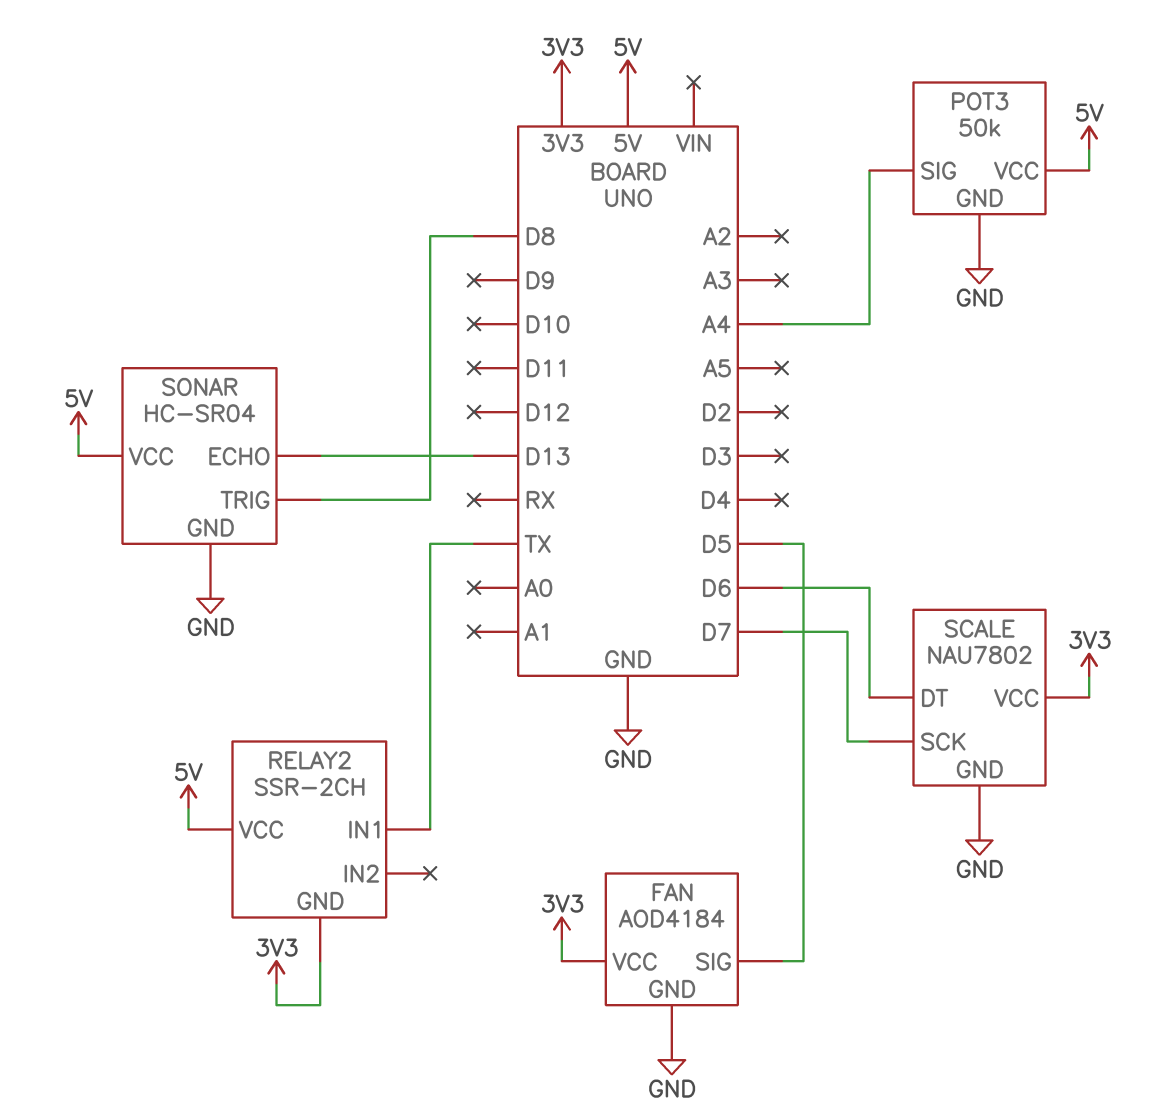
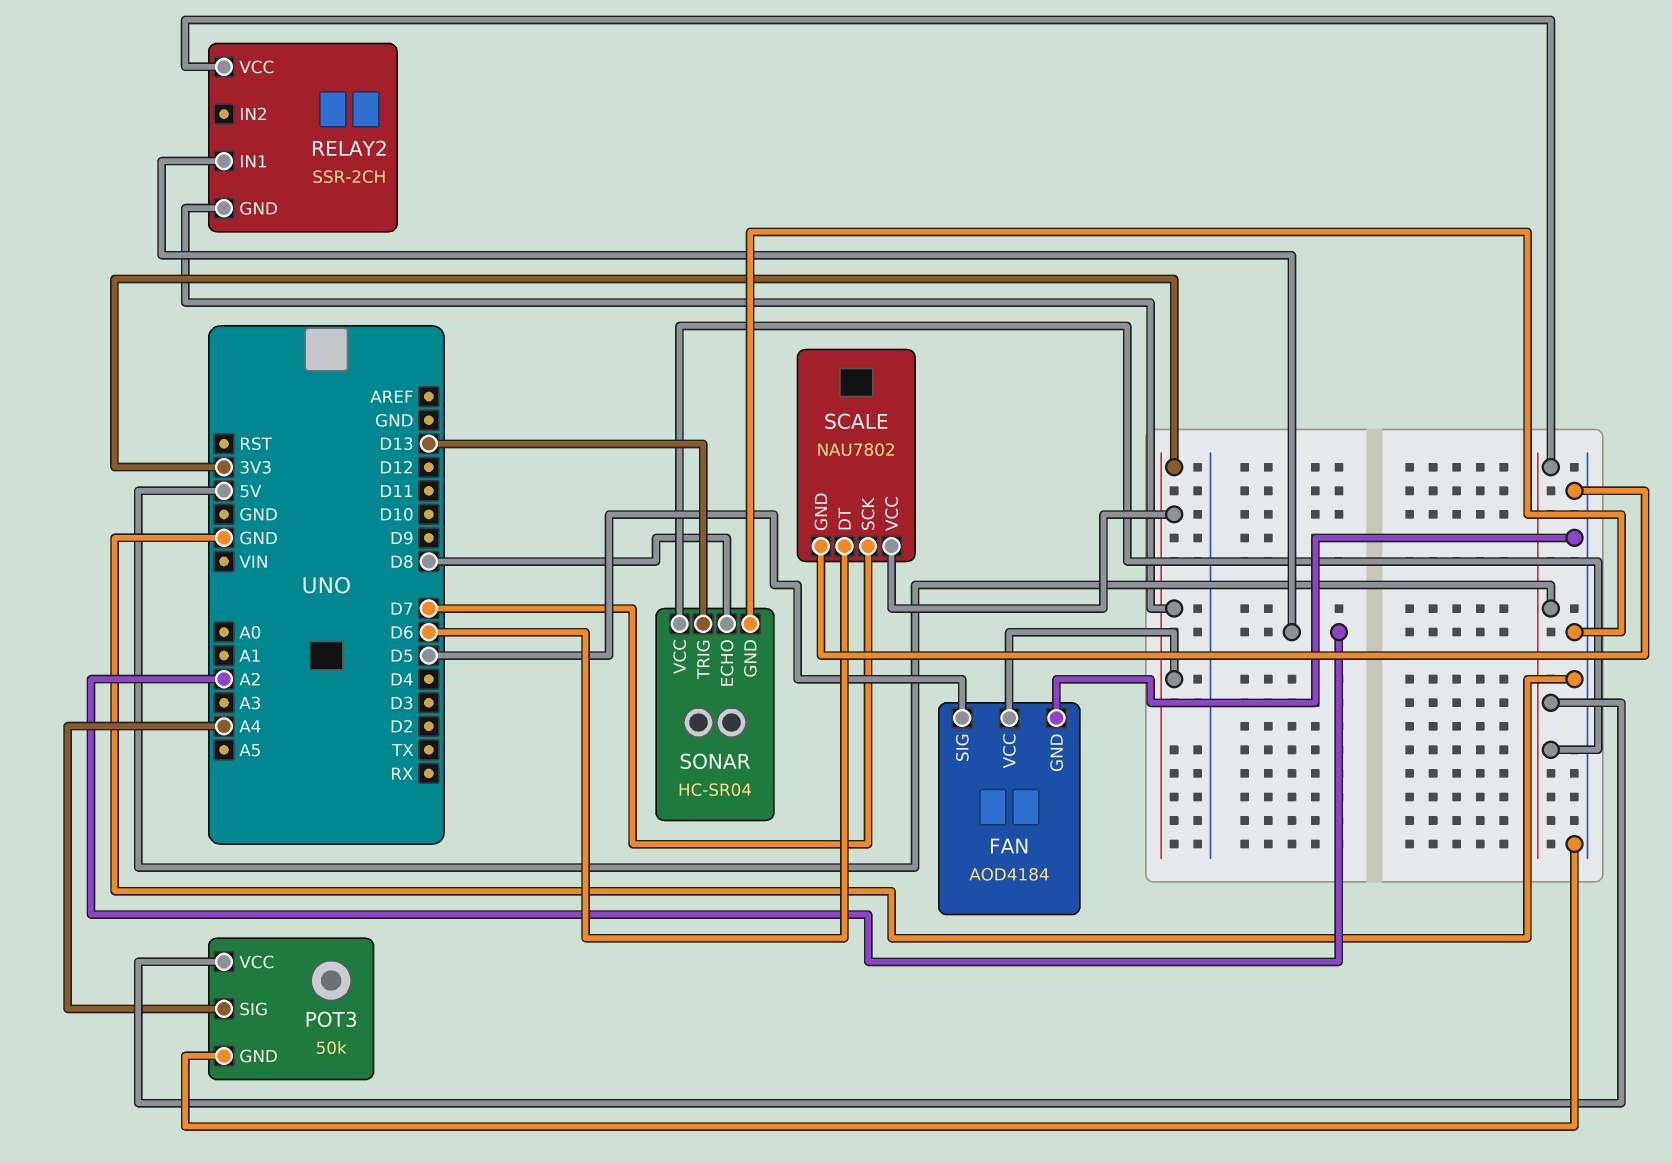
RELAY2 pin IN1: TX -> A2
SONAR pin ECHO: D13 -> D8
SONAR pin TRIG: D8 -> D13

